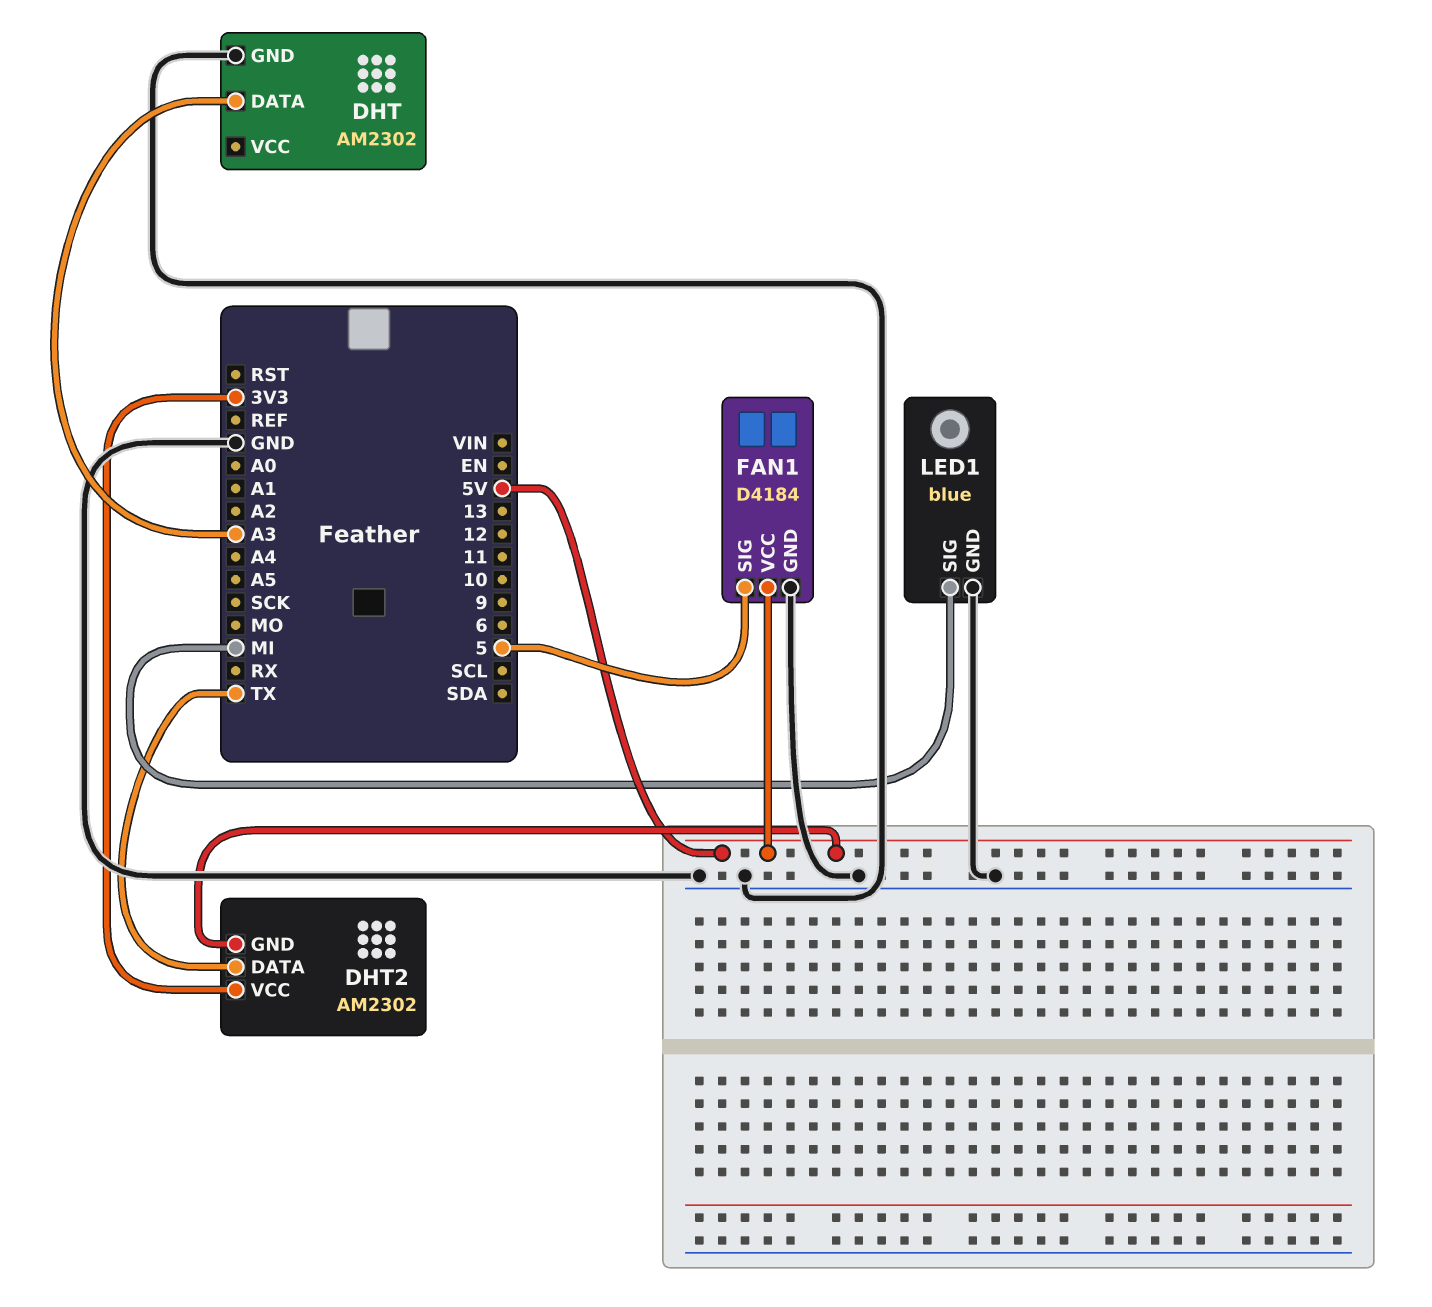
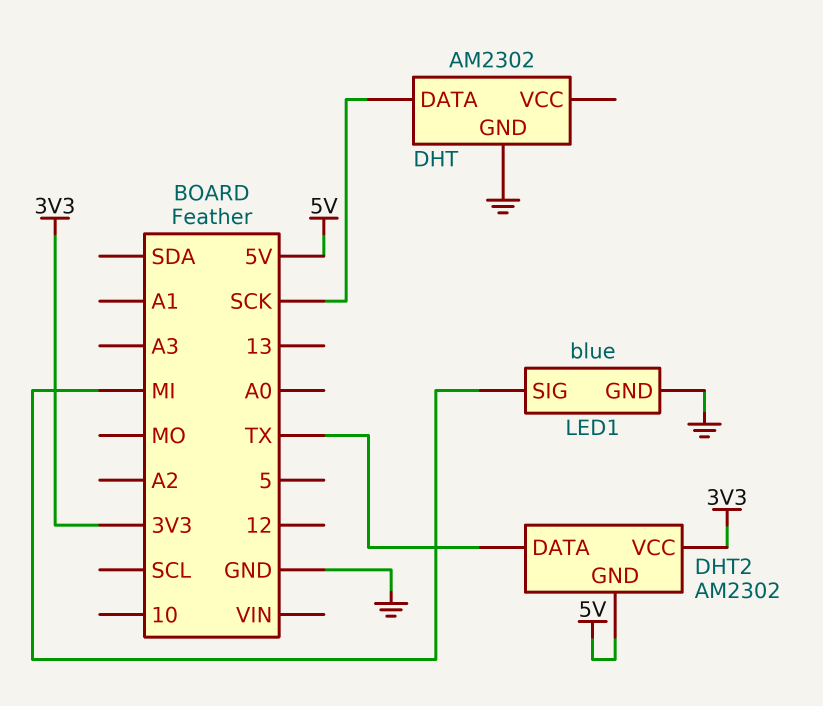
DHT pin DATA: A3 -> SCK
FAN1: D4184 -> none
FAN1 pin GND: GND -> none
FAN1 pin SIG: 5 -> none
FAN1 pin VCC: 5V -> none

